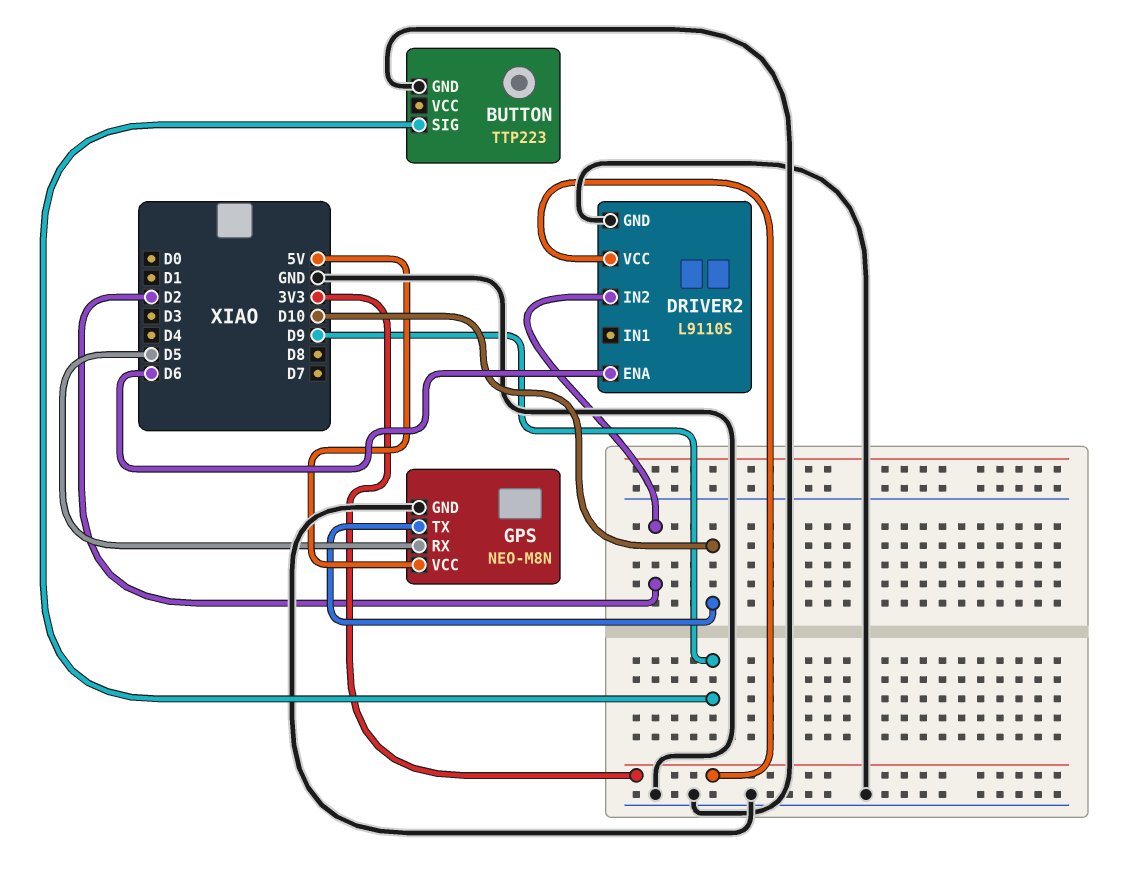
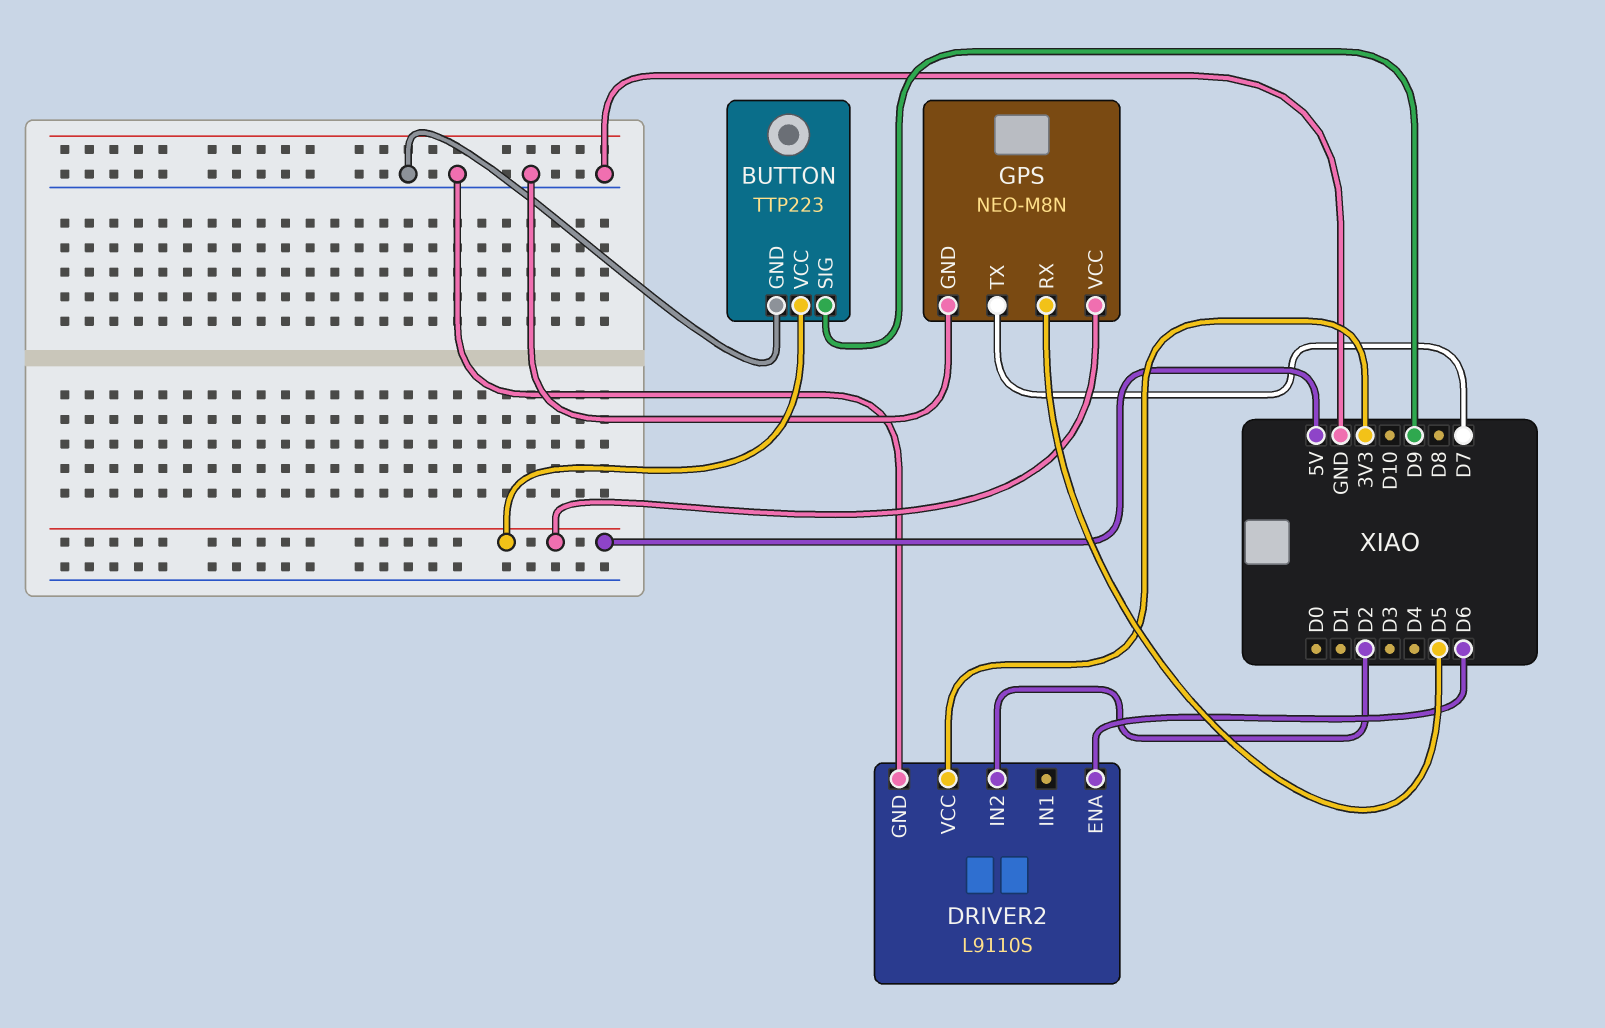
BUTTON pin VCC: none -> 5V
GPS pin TX: D10 -> D7

